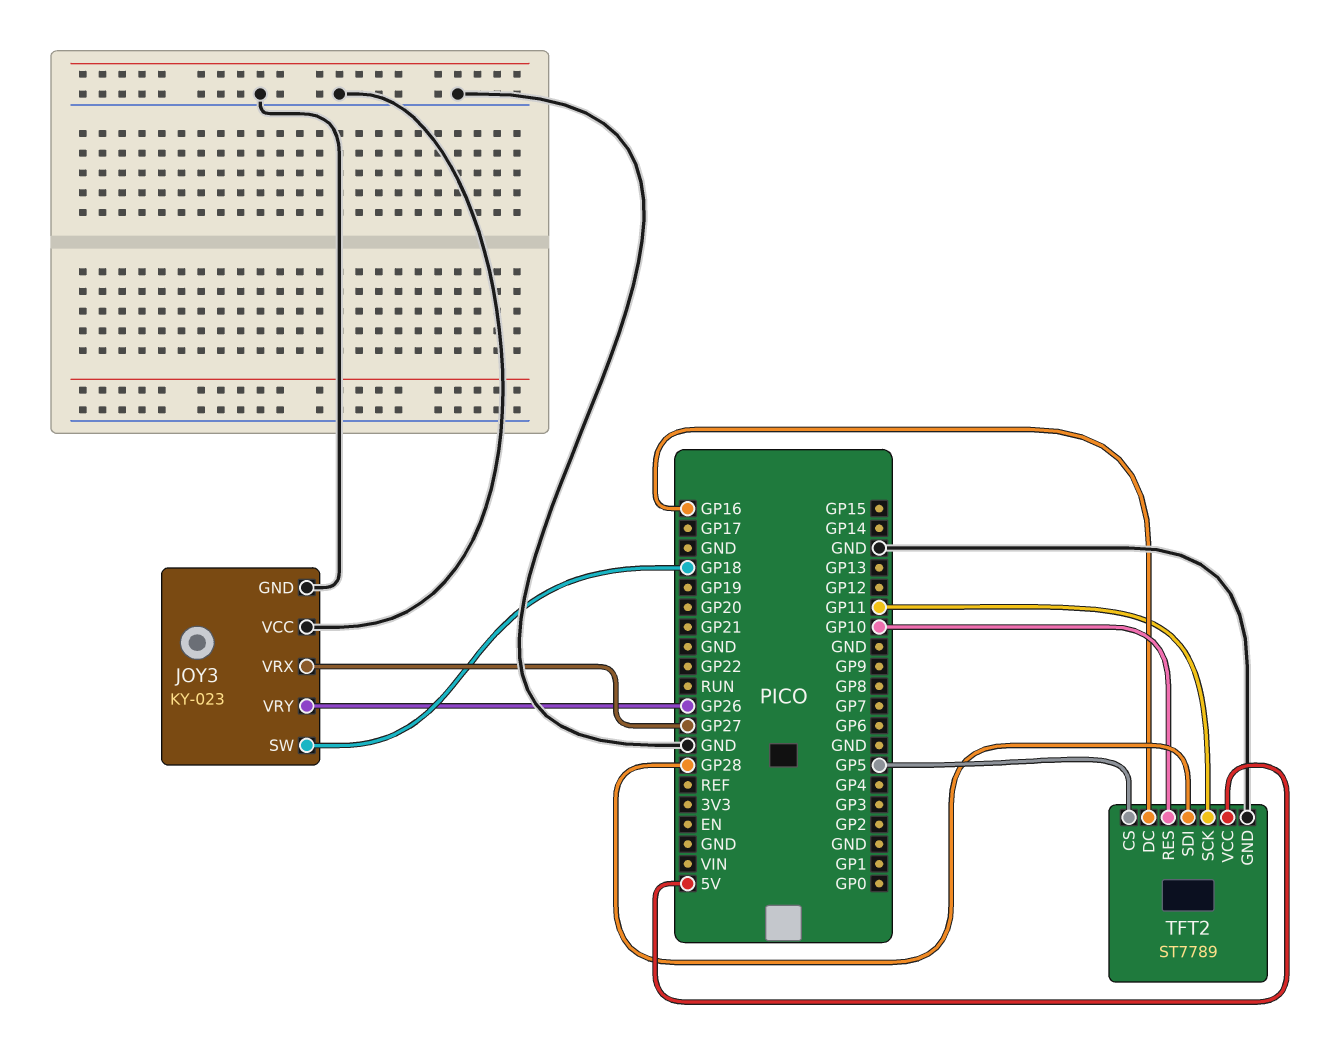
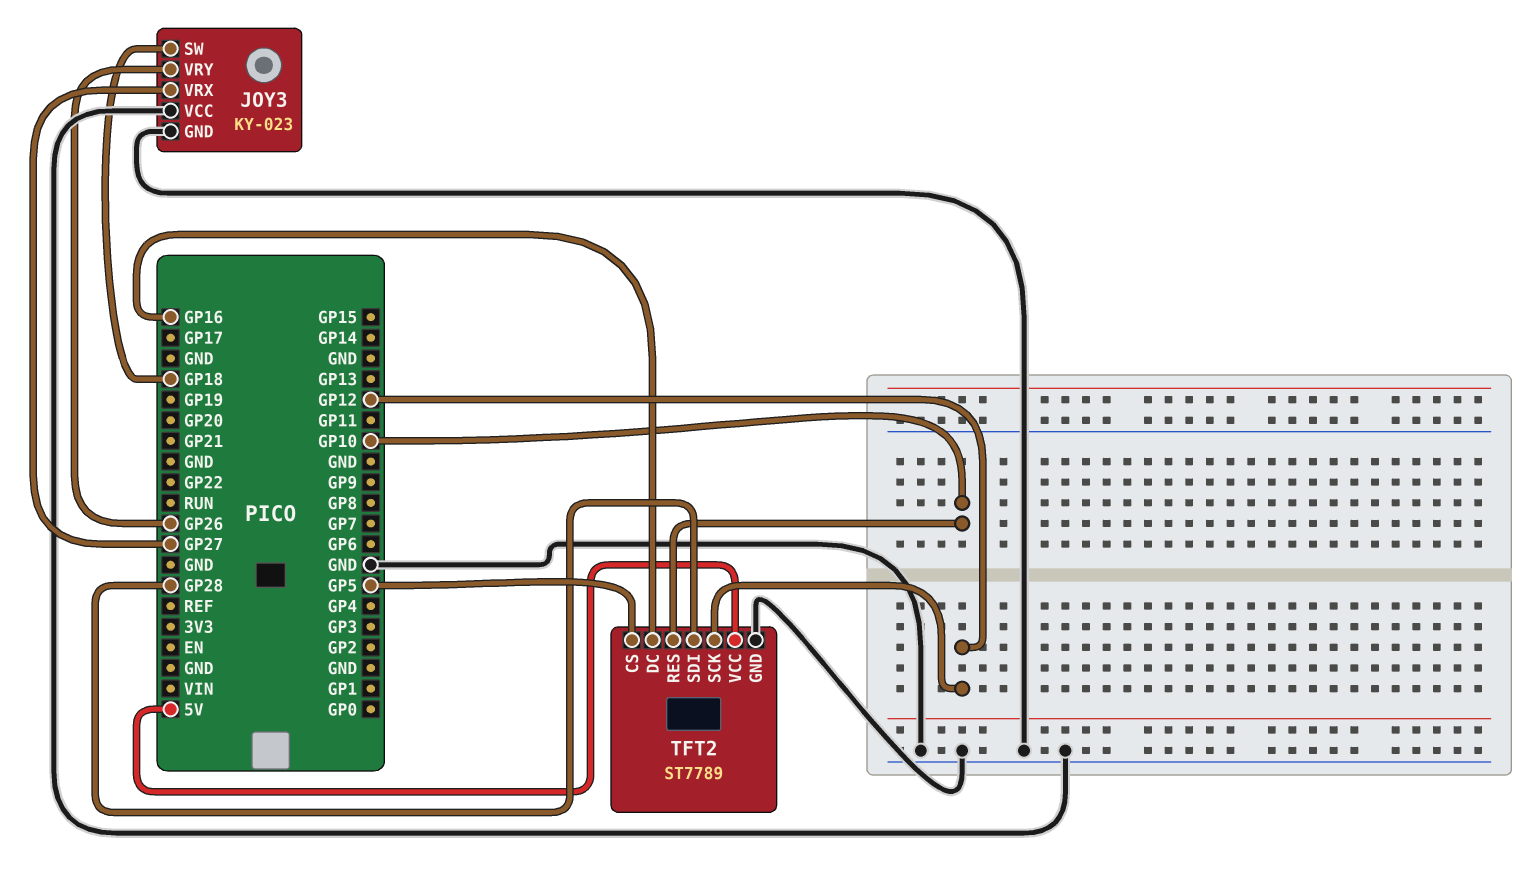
TFT2 pin SCK: GP11 -> GP12

